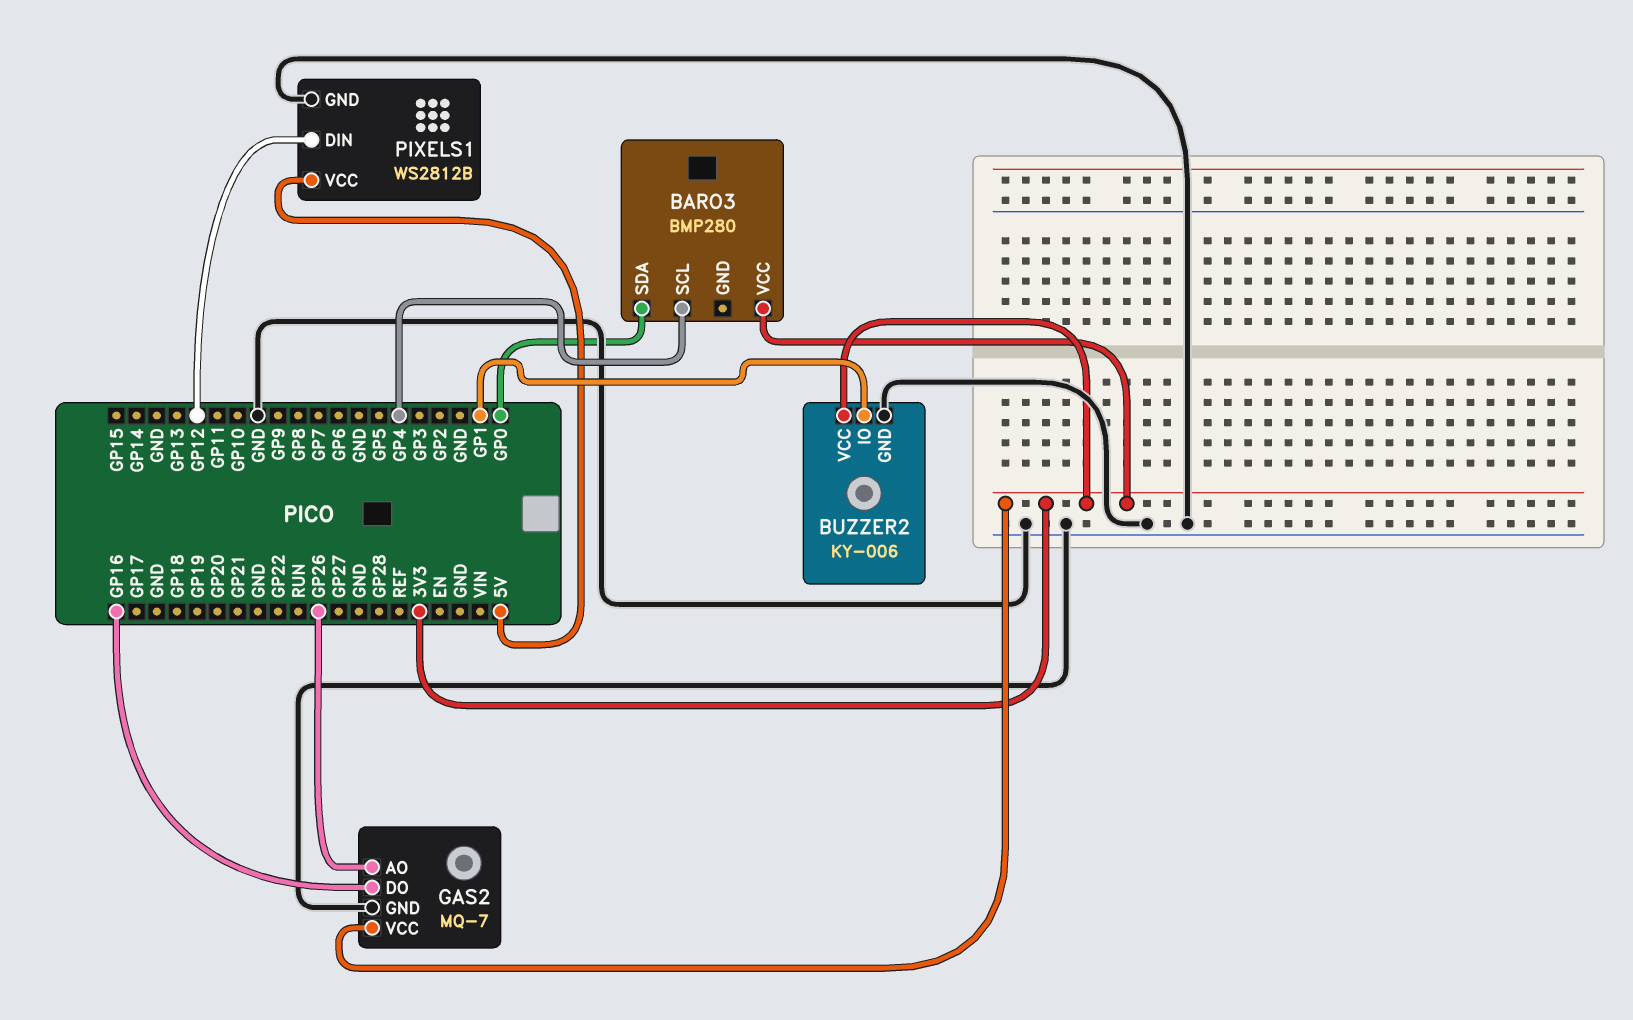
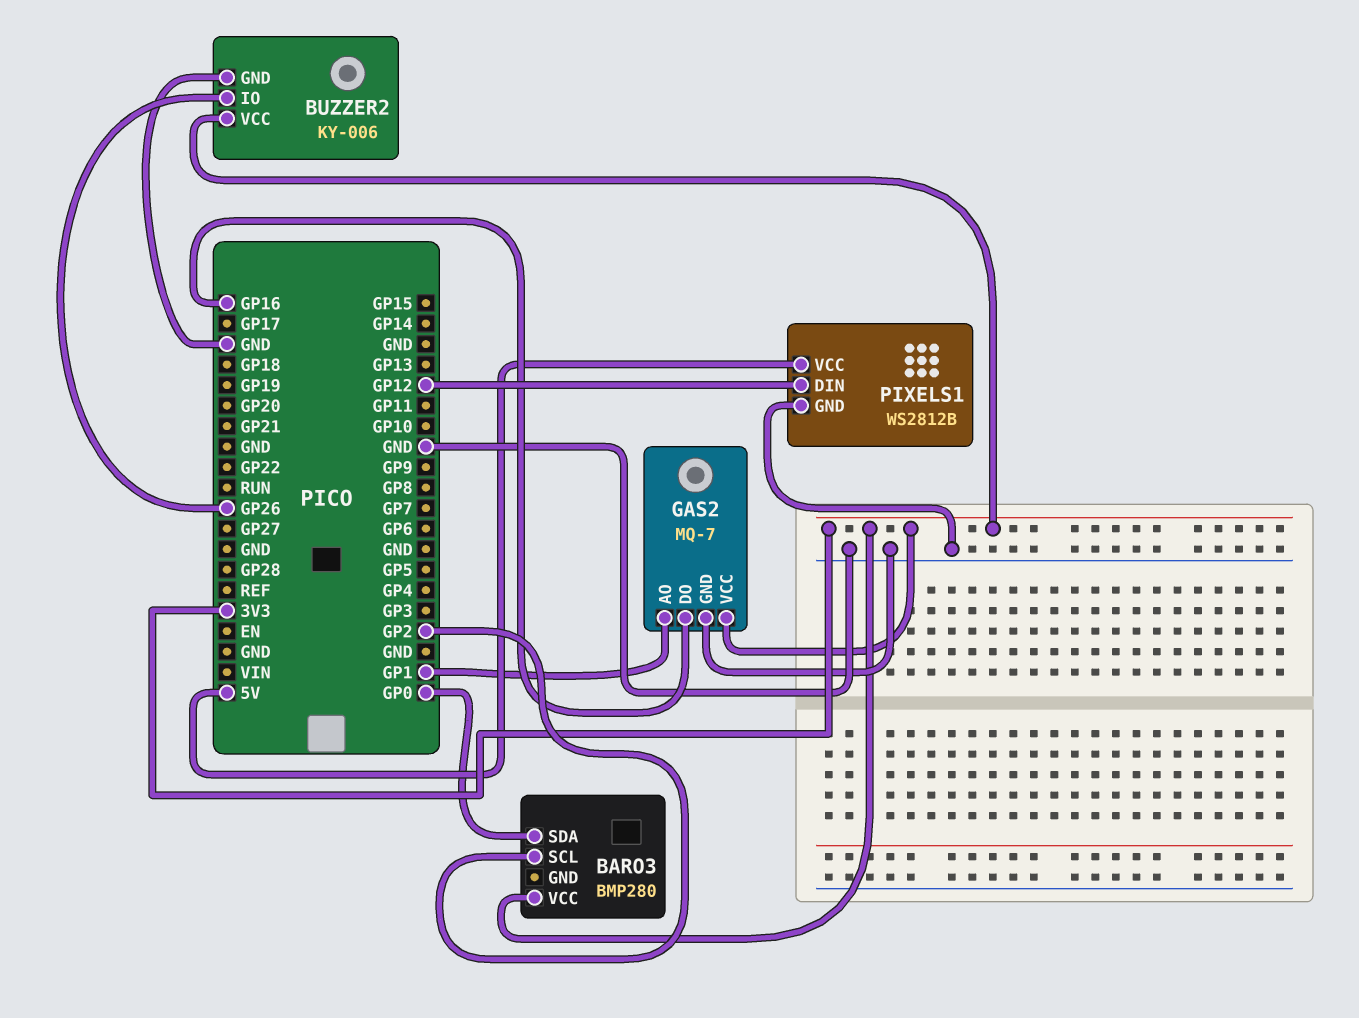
BARO3 pin SCL: GP4 -> GP2
BUZZER2 pin IO: GP1 -> GP26
GAS2 pin AO: GP26 -> GP1

